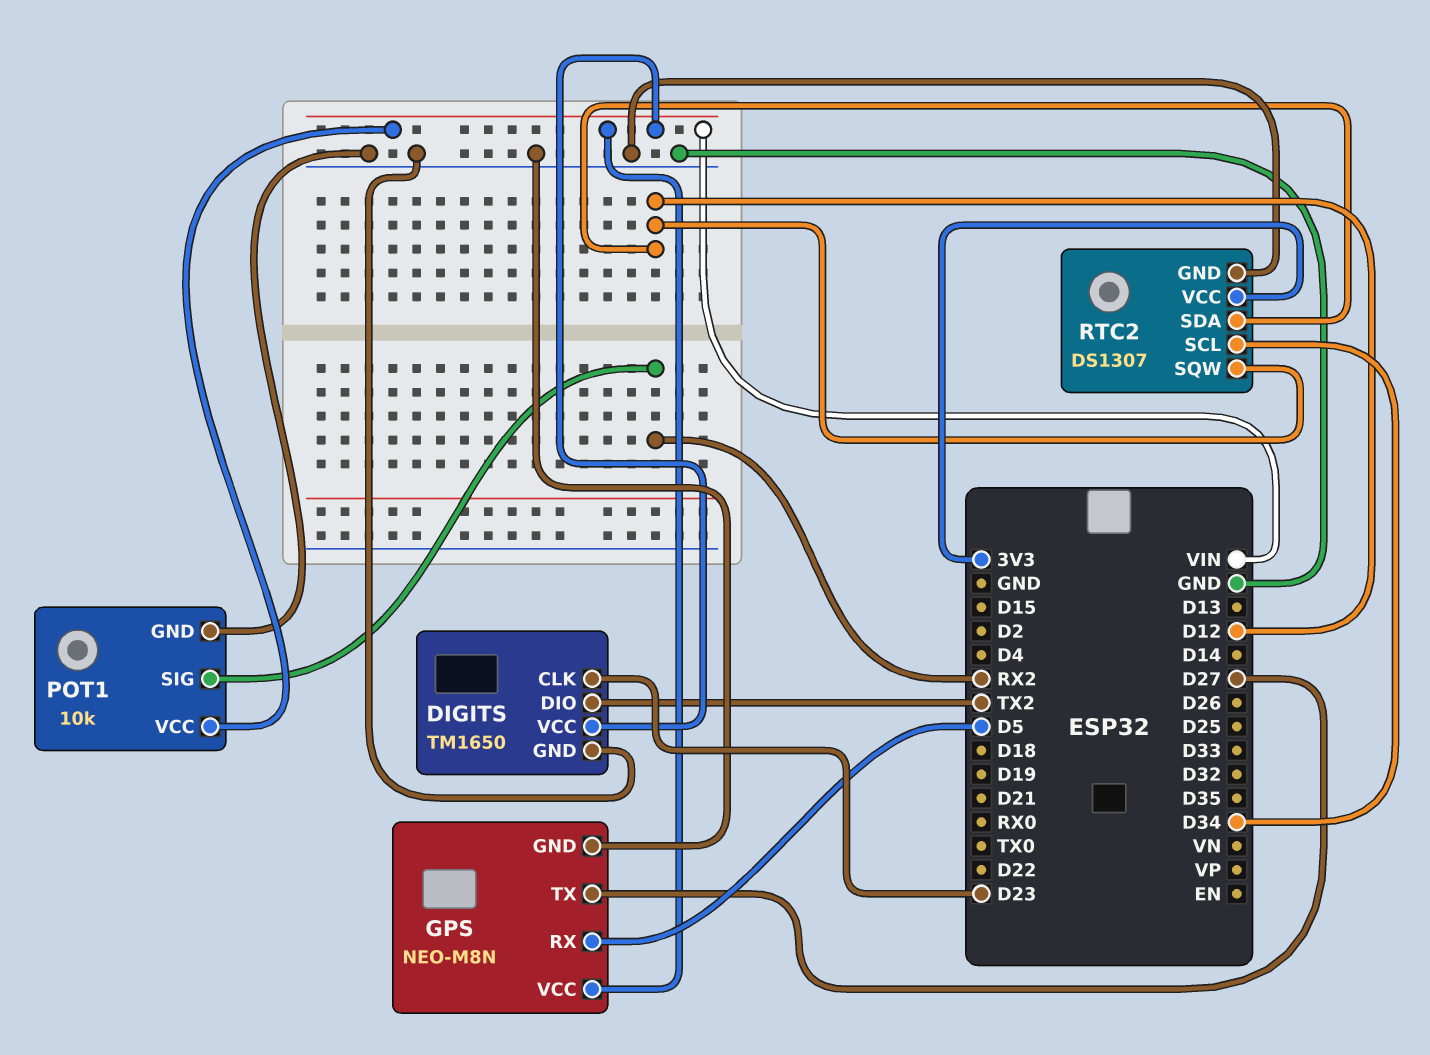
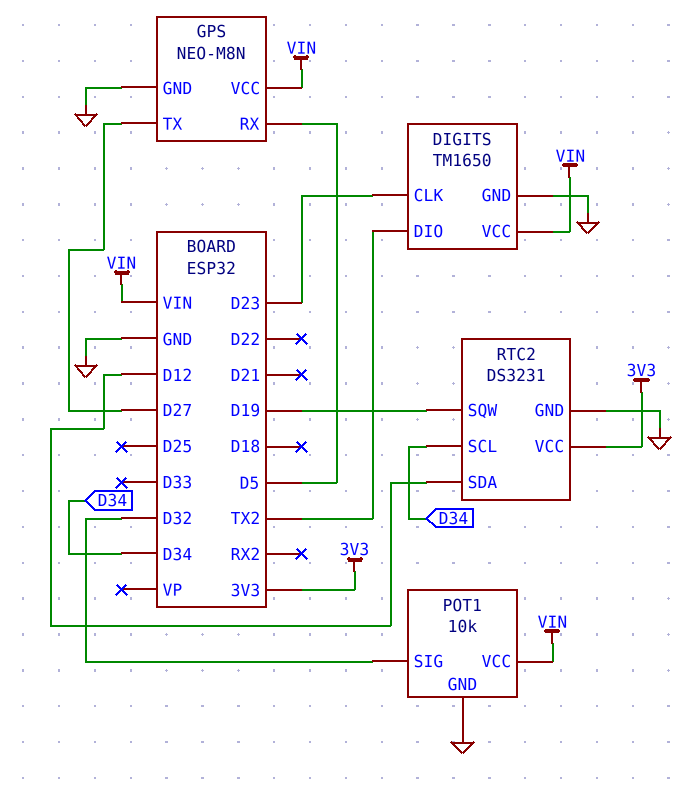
POT1 pin SIG: RX2 -> D32
RTC2: DS1307 -> DS3231
RTC2 pin SQW: D12 -> D19

